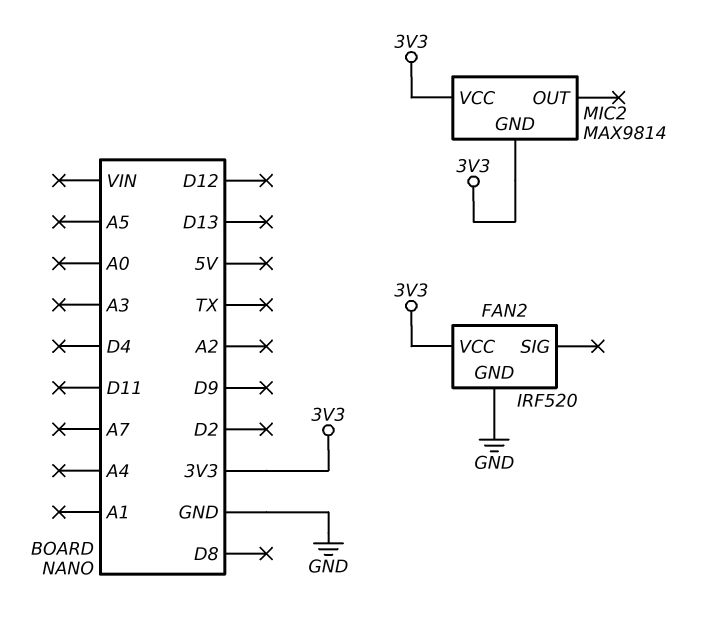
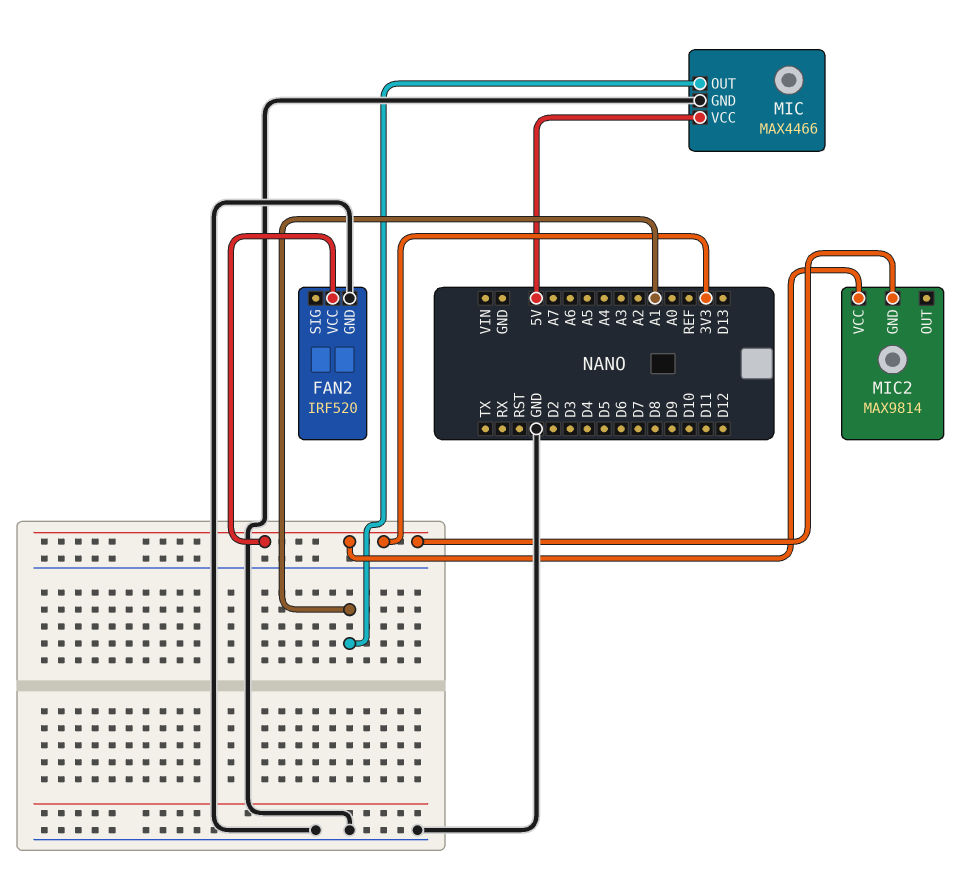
MIC: none -> MAX4466
MIC pin GND: none -> GND
MIC pin OUT: none -> A1
MIC pin VCC: none -> 5V

